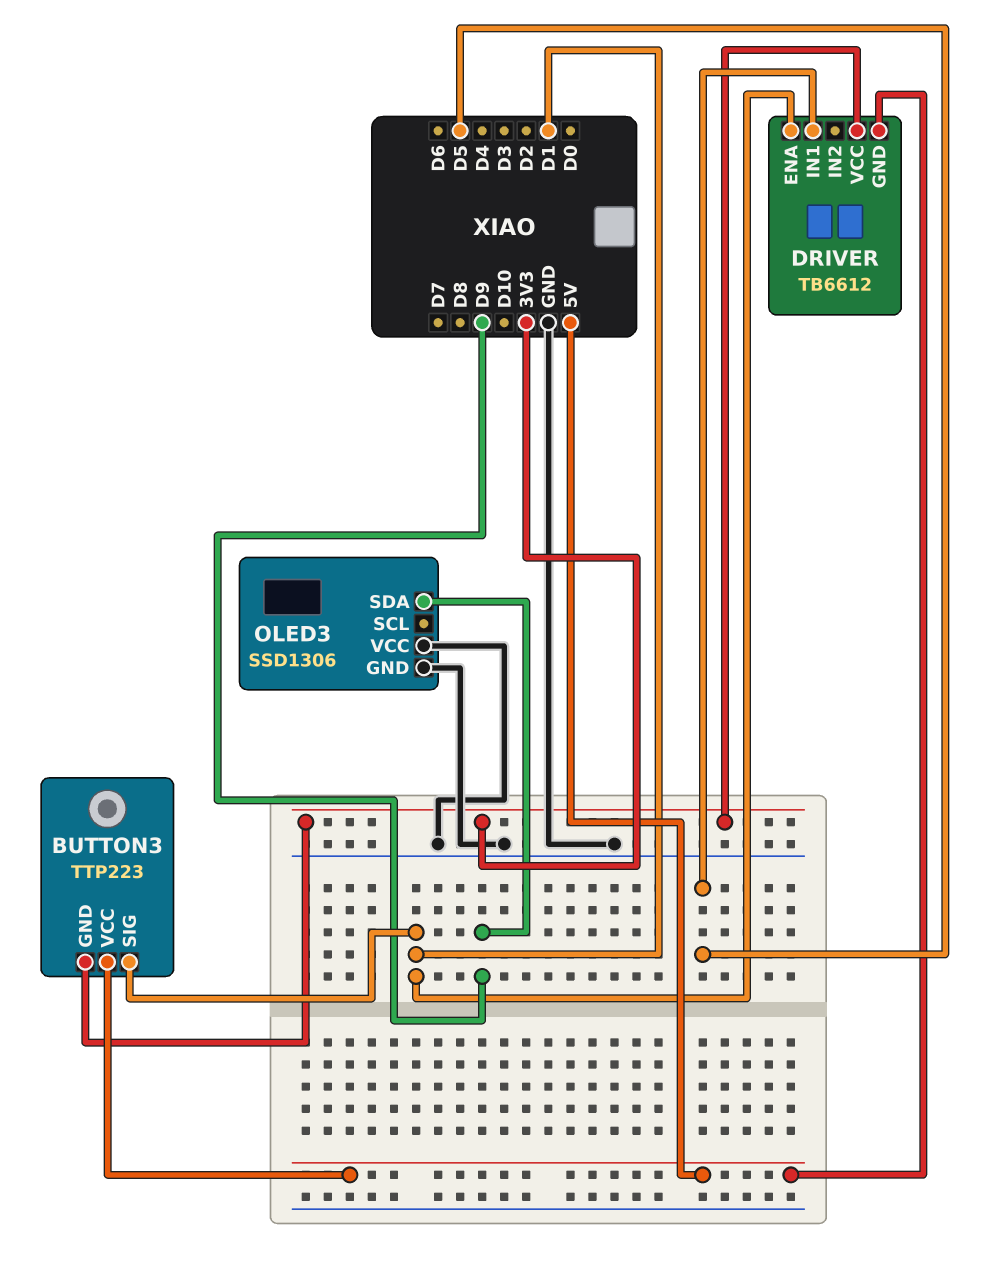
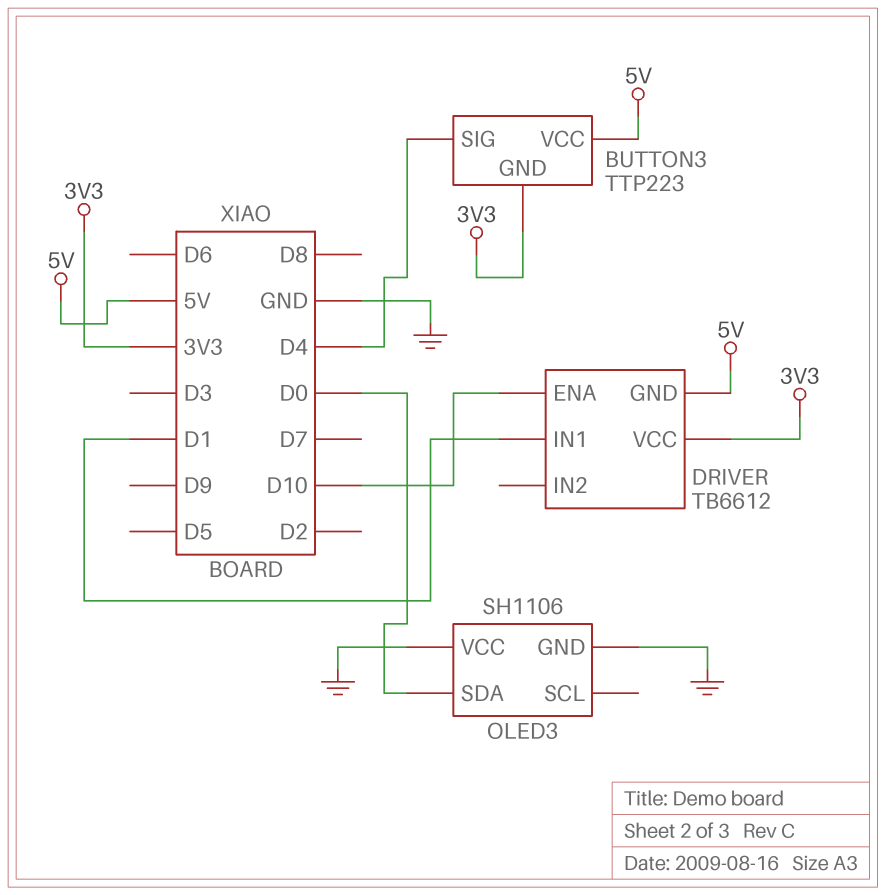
BUTTON3 pin SIG: D1 -> D4
DRIVER pin ENA: D1 -> D10
DRIVER pin IN1: D5 -> D1
OLED3: SSD1306 -> SH1106
OLED3 pin SDA: D9 -> D0

